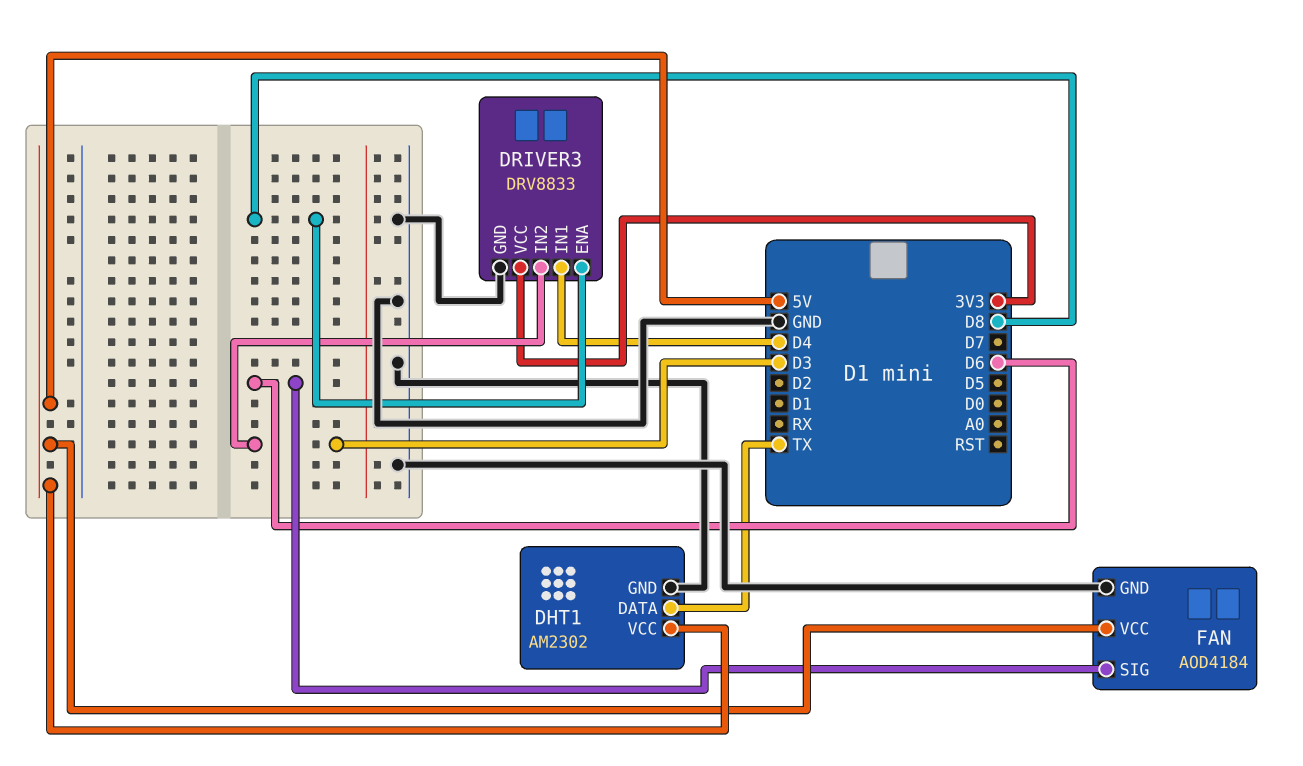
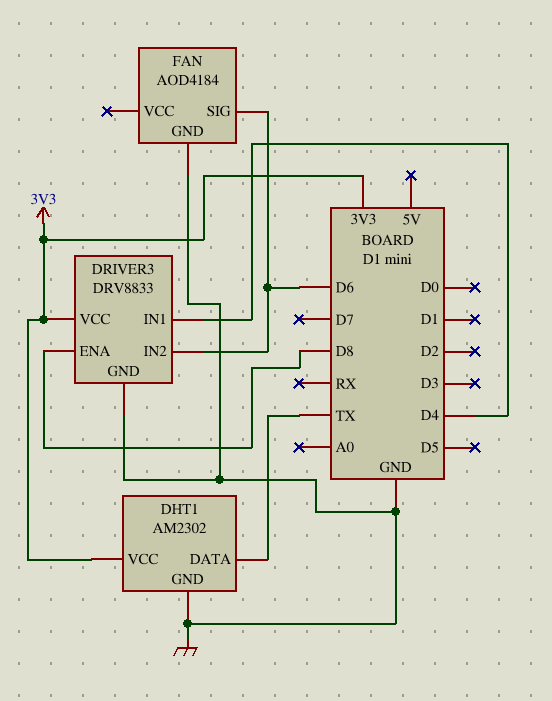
DHT1 pin VCC: 5V -> 3V3
DRIVER3 pin IN2: D3 -> D6
FAN pin VCC: 5V -> none

